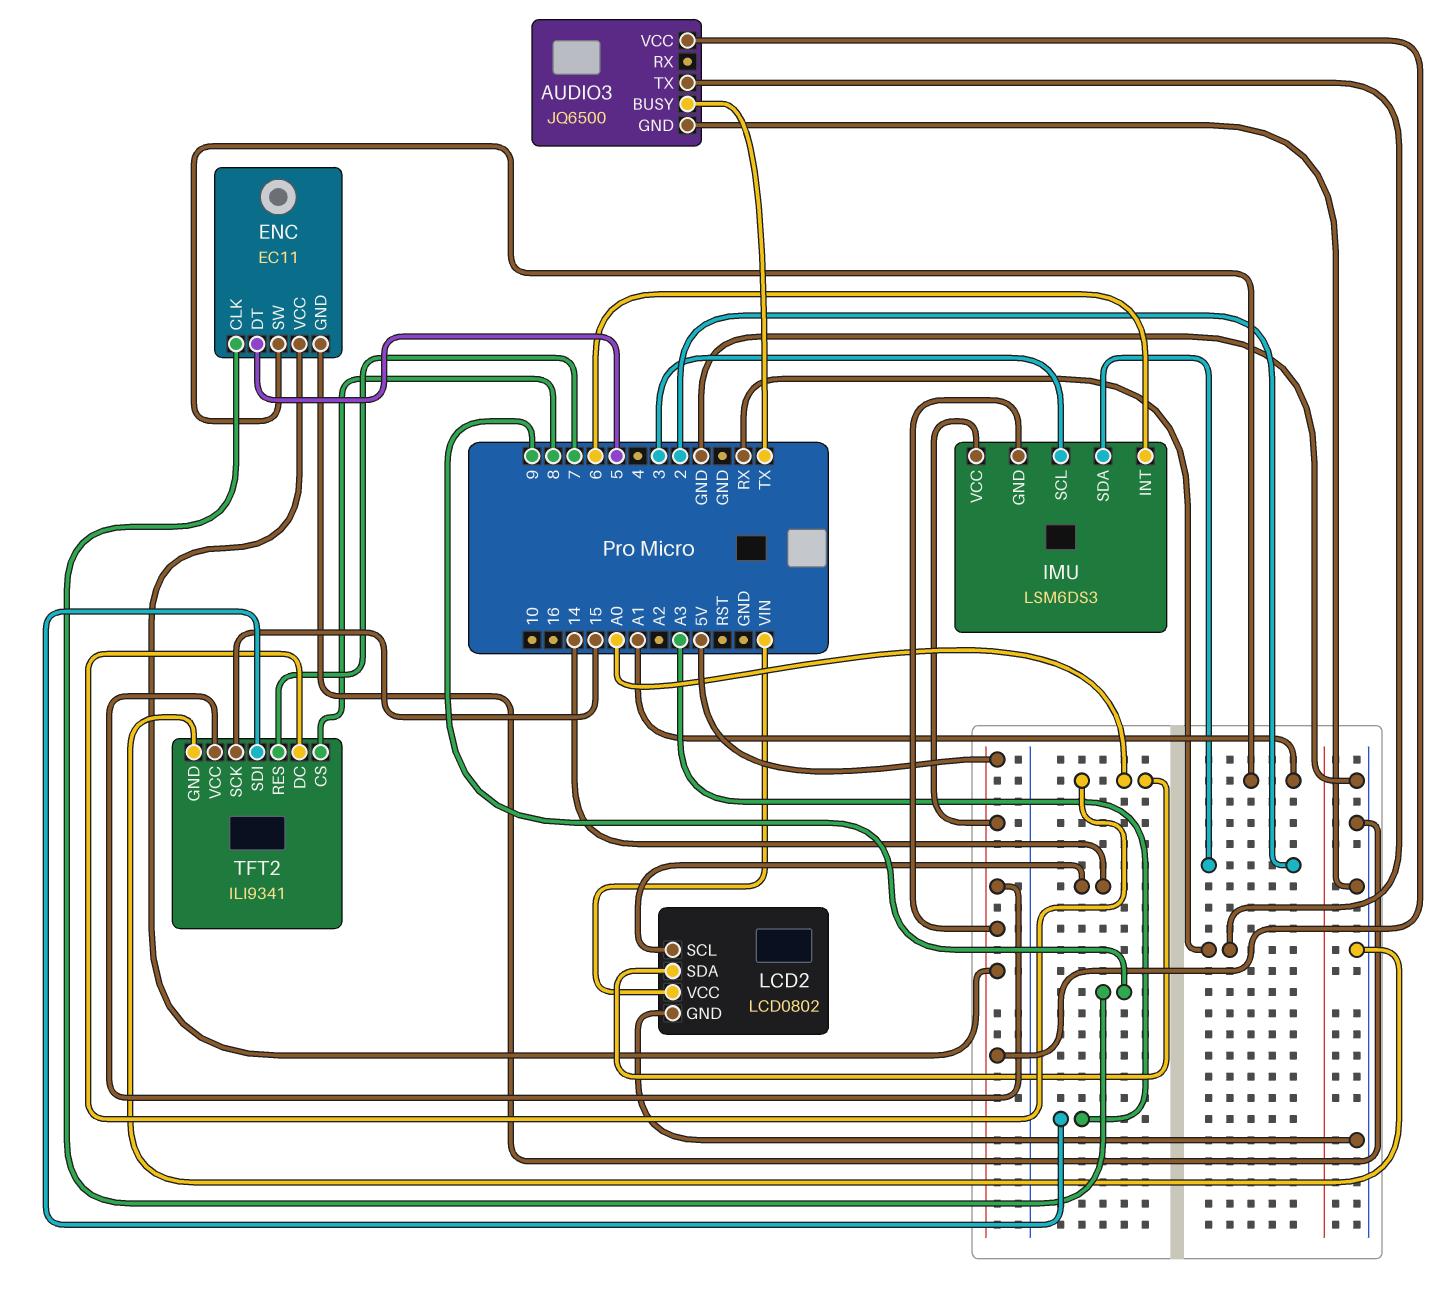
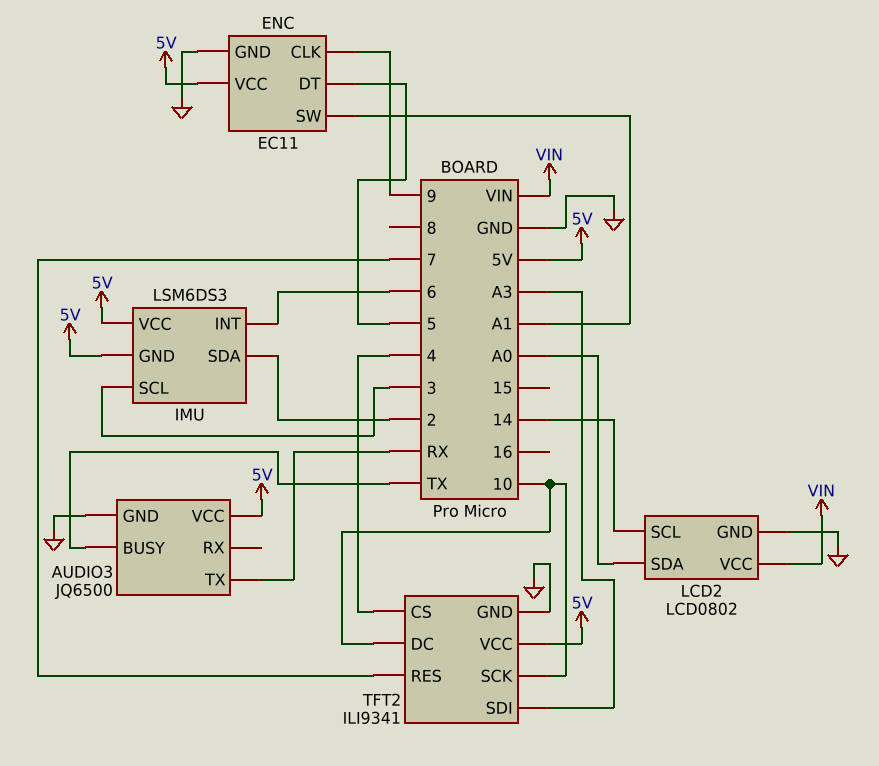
TFT2 pin CS: 8 -> 4
TFT2 pin DC: A0 -> 10
TFT2 pin SCK: 15 -> 10

